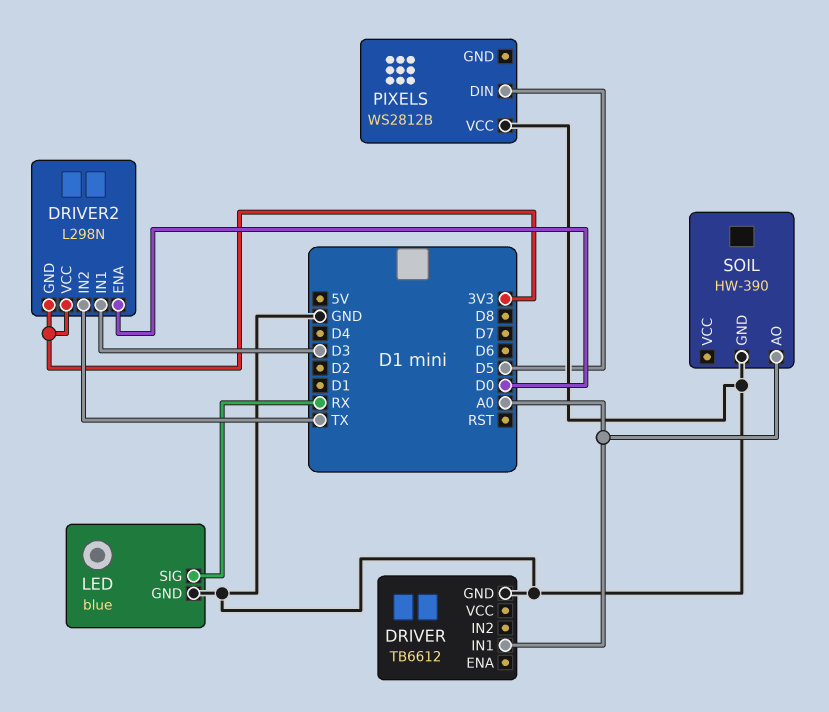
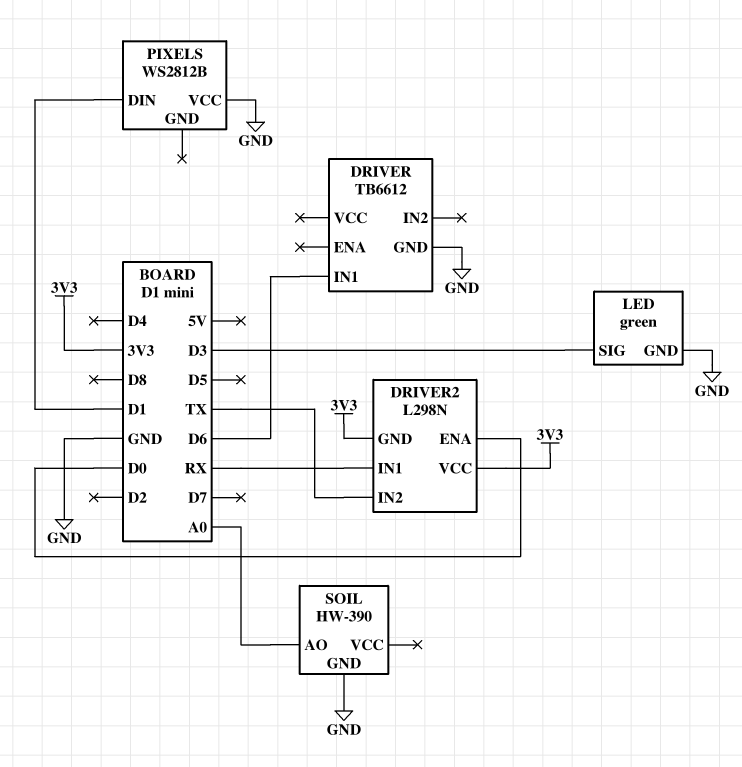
DRIVER pin IN1: A0 -> D6
DRIVER2 pin IN1: D3 -> RX
LED: blue -> green
LED pin SIG: RX -> D3
PIXELS pin DIN: D5 -> D1

